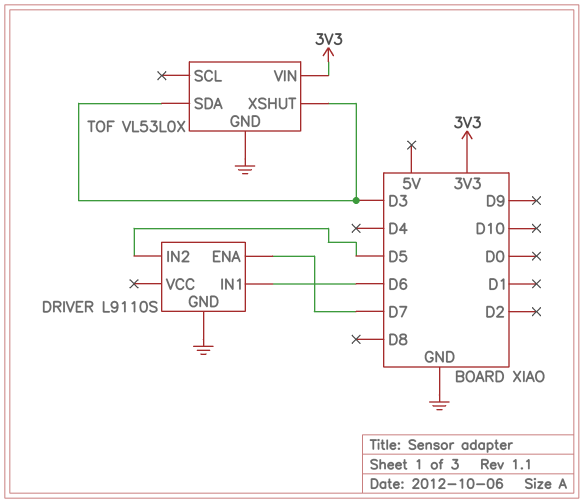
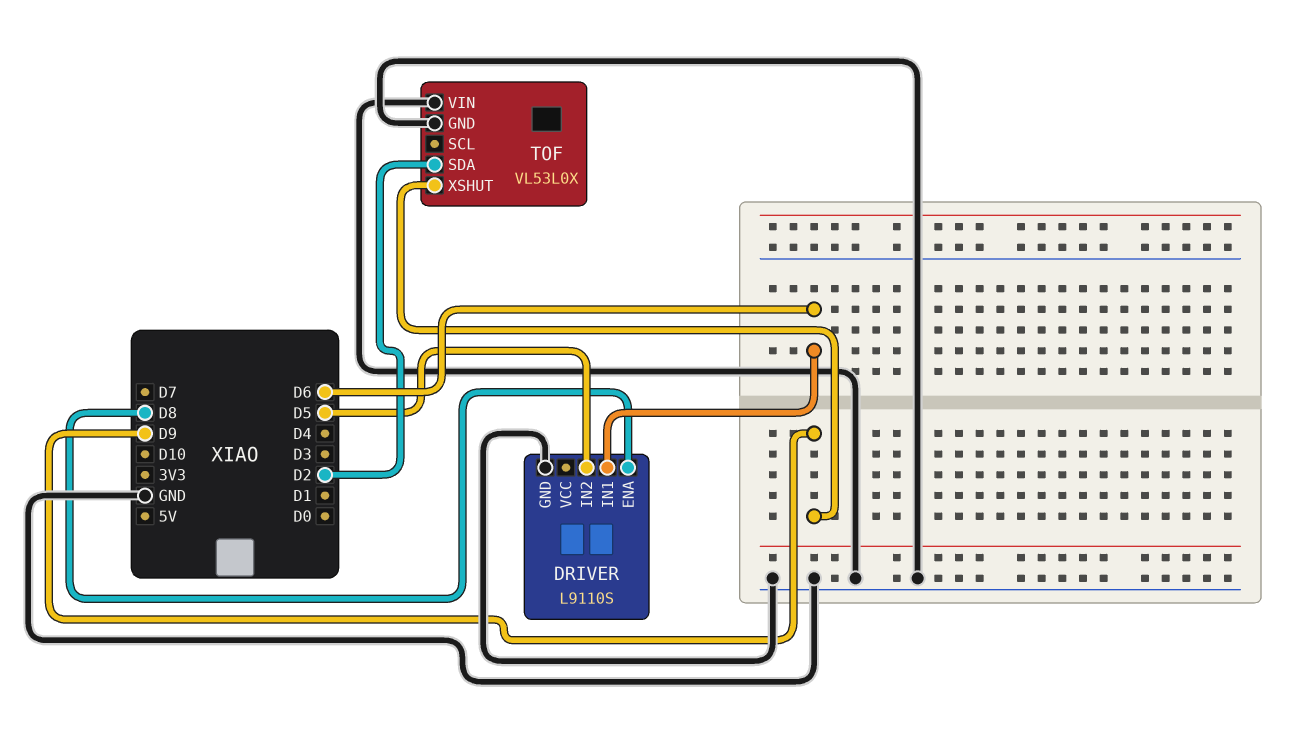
DRIVER pin ENA: D7 -> D8
TOF pin SDA: D3 -> D2
TOF pin VIN: 3V3 -> GND
TOF pin XSHUT: D3 -> D9

